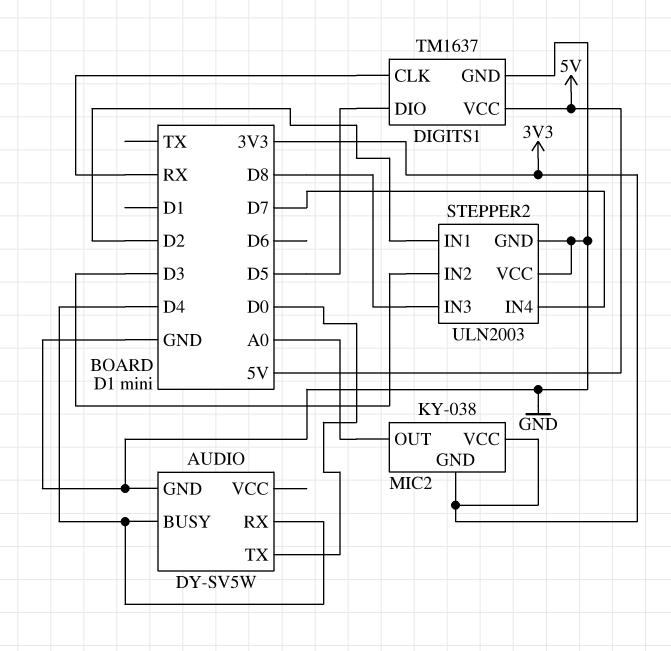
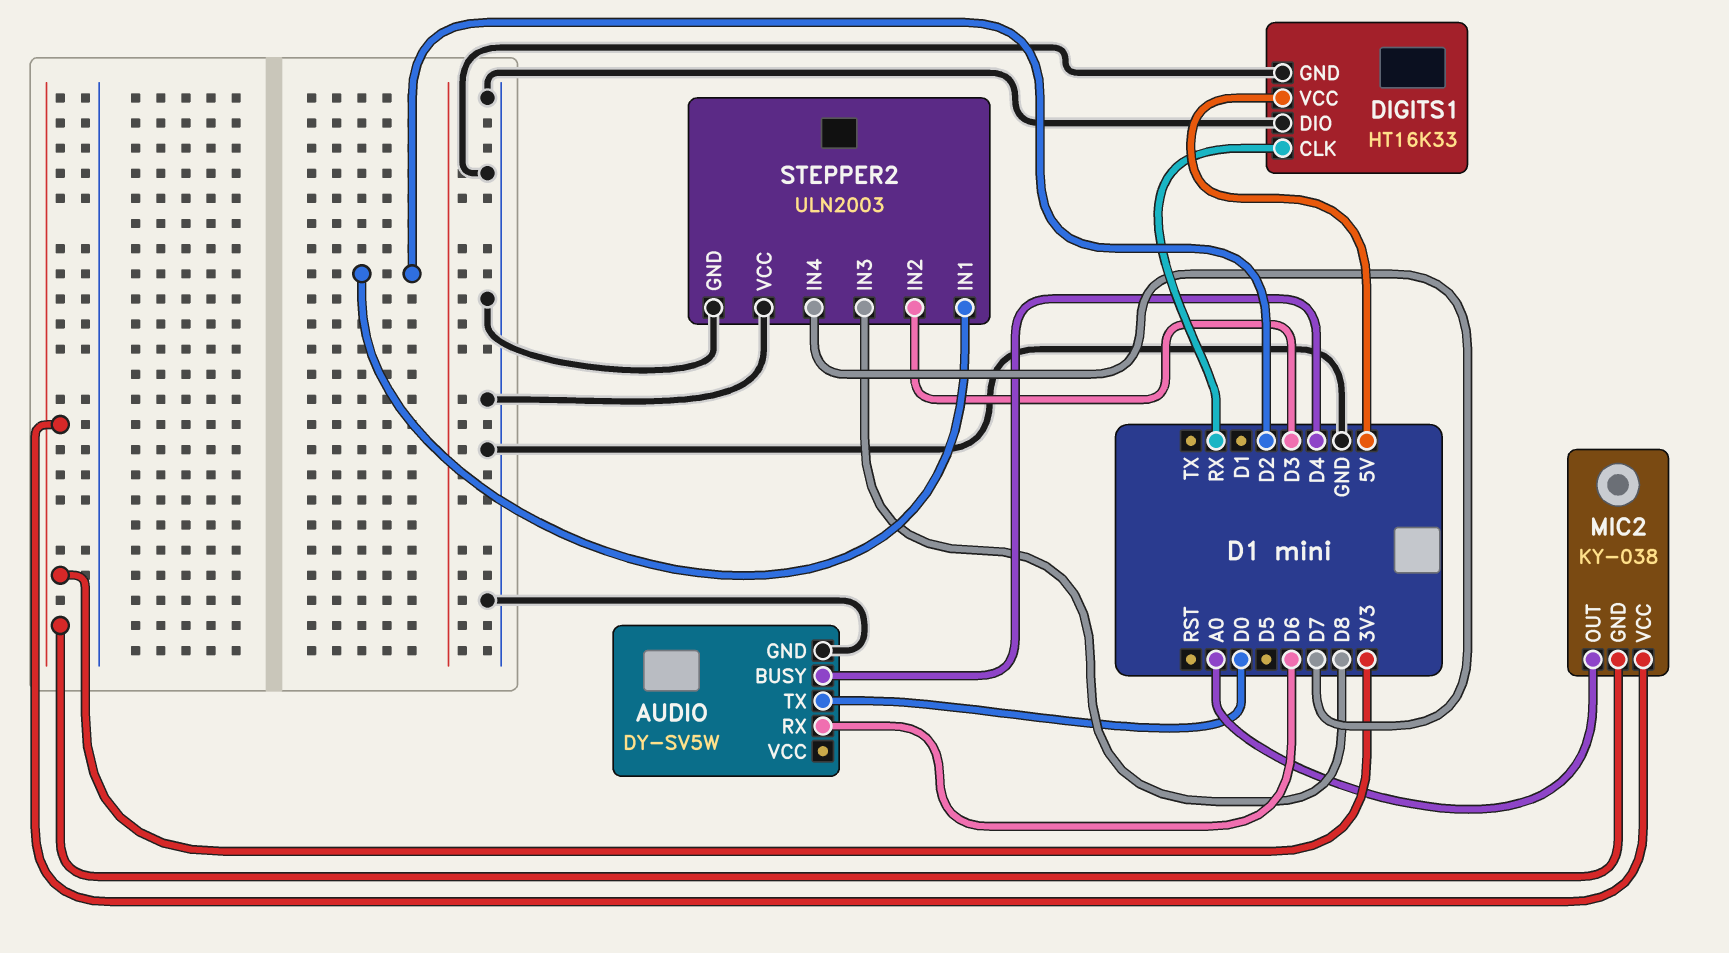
AUDIO pin RX: D4 -> D6
DIGITS1: TM1637 -> HT16K33
DIGITS1 pin DIO: D5 -> GND

